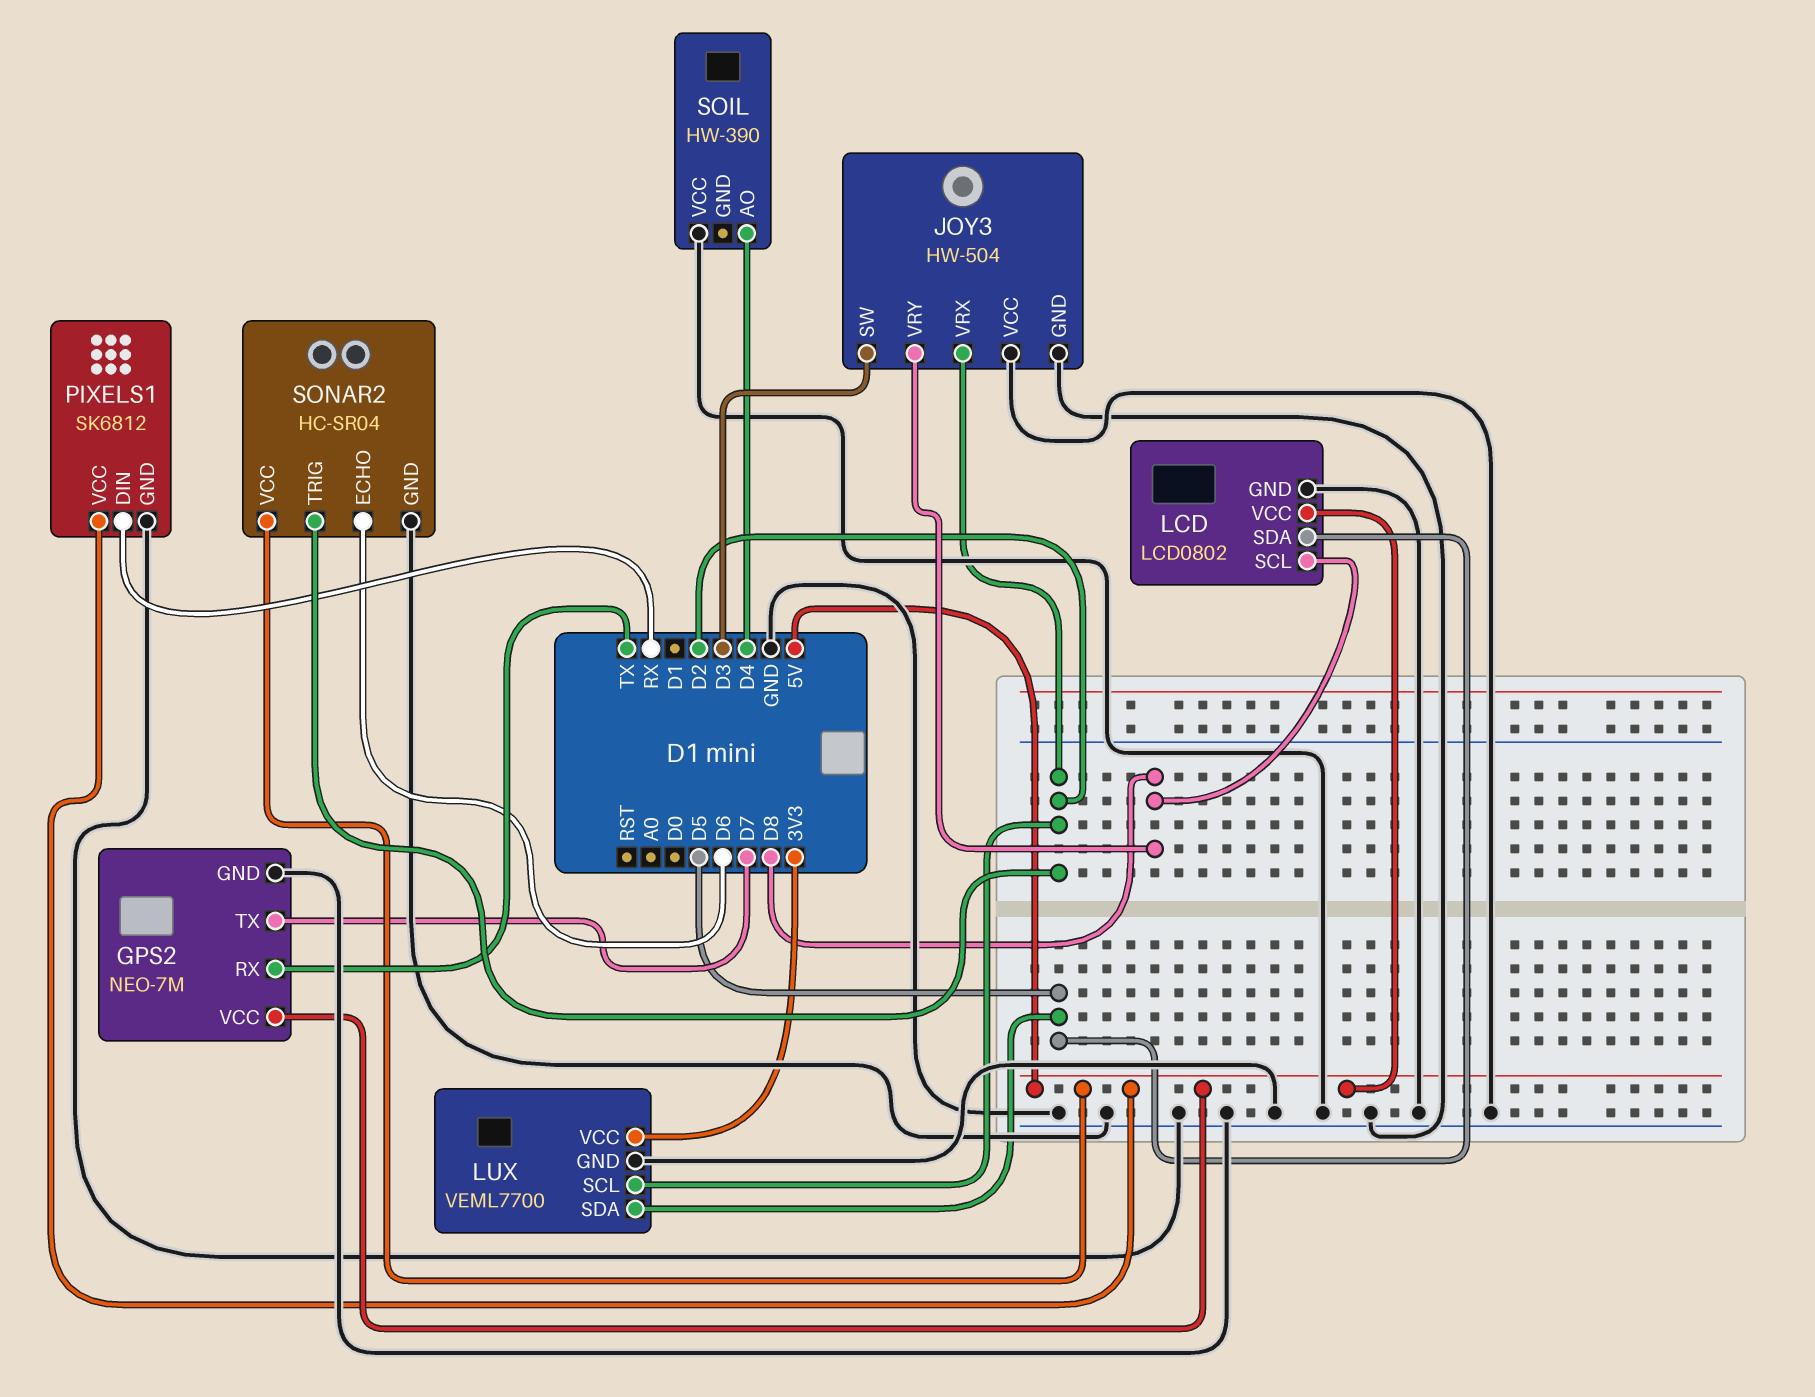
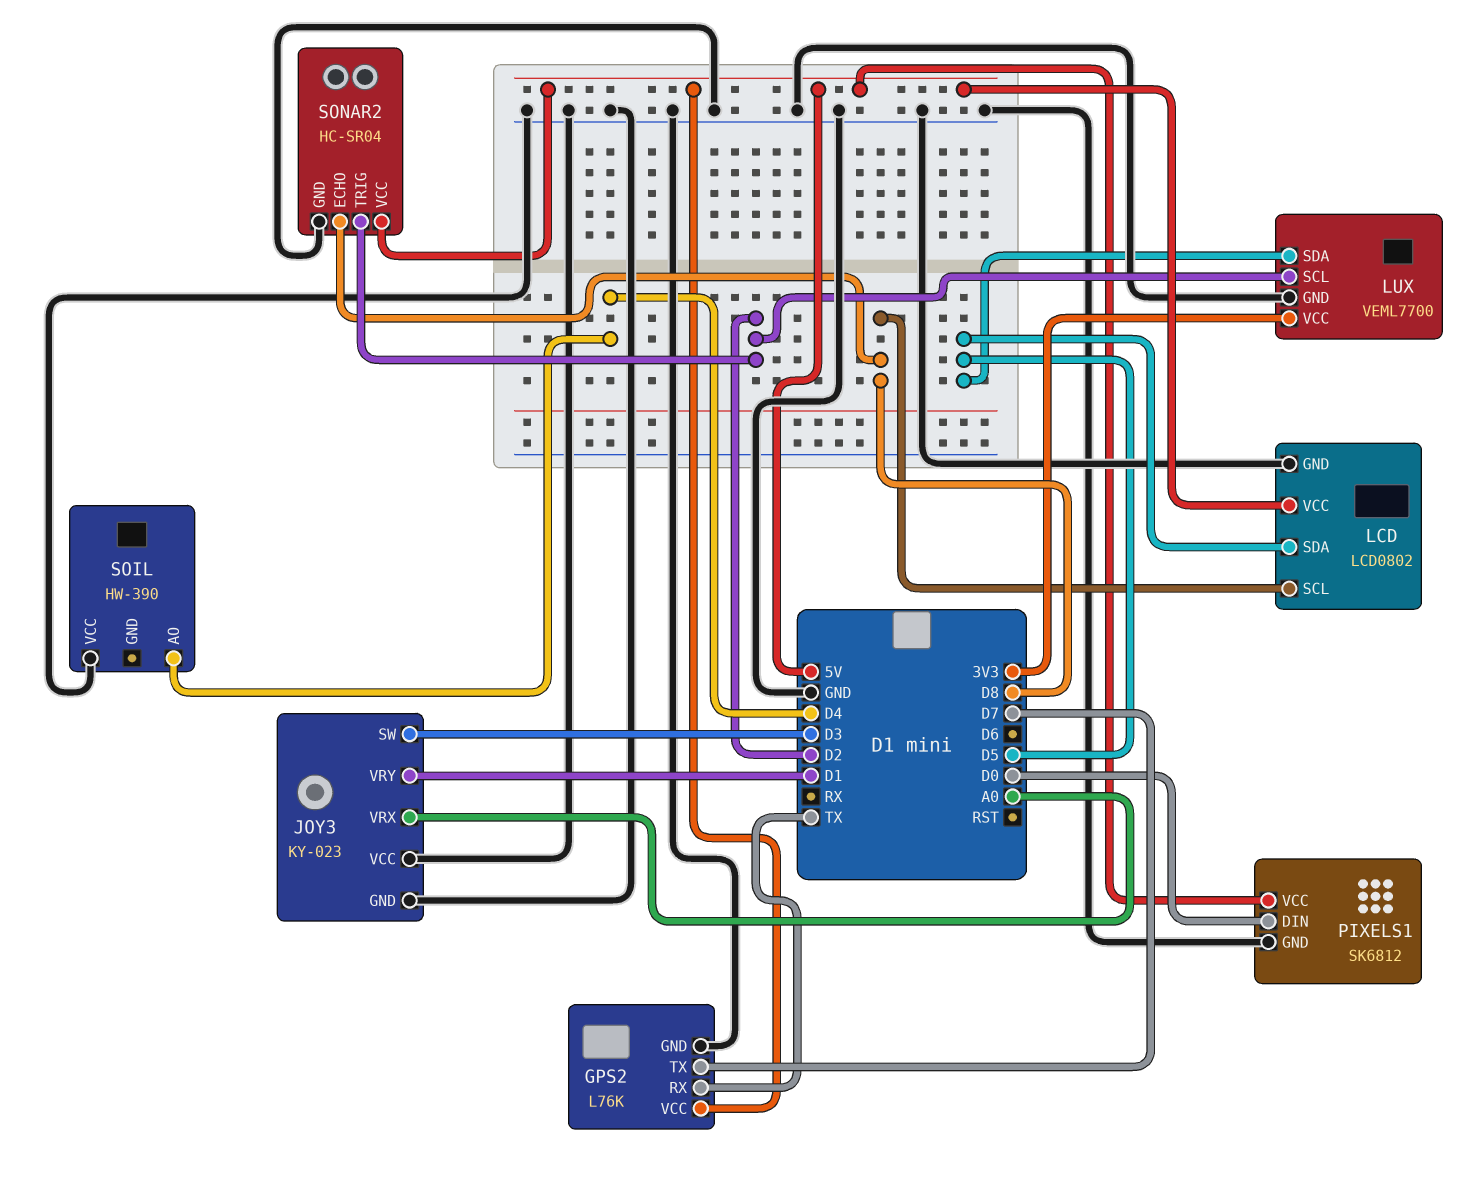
GPS2: NEO-7M -> L76K
JOY3: HW-504 -> KY-023
JOY3 pin VRX: D2 -> A0
JOY3 pin VRY: D8 -> D1
PIXELS1 pin DIN: RX -> D0
SONAR2 pin ECHO: D6 -> D8

